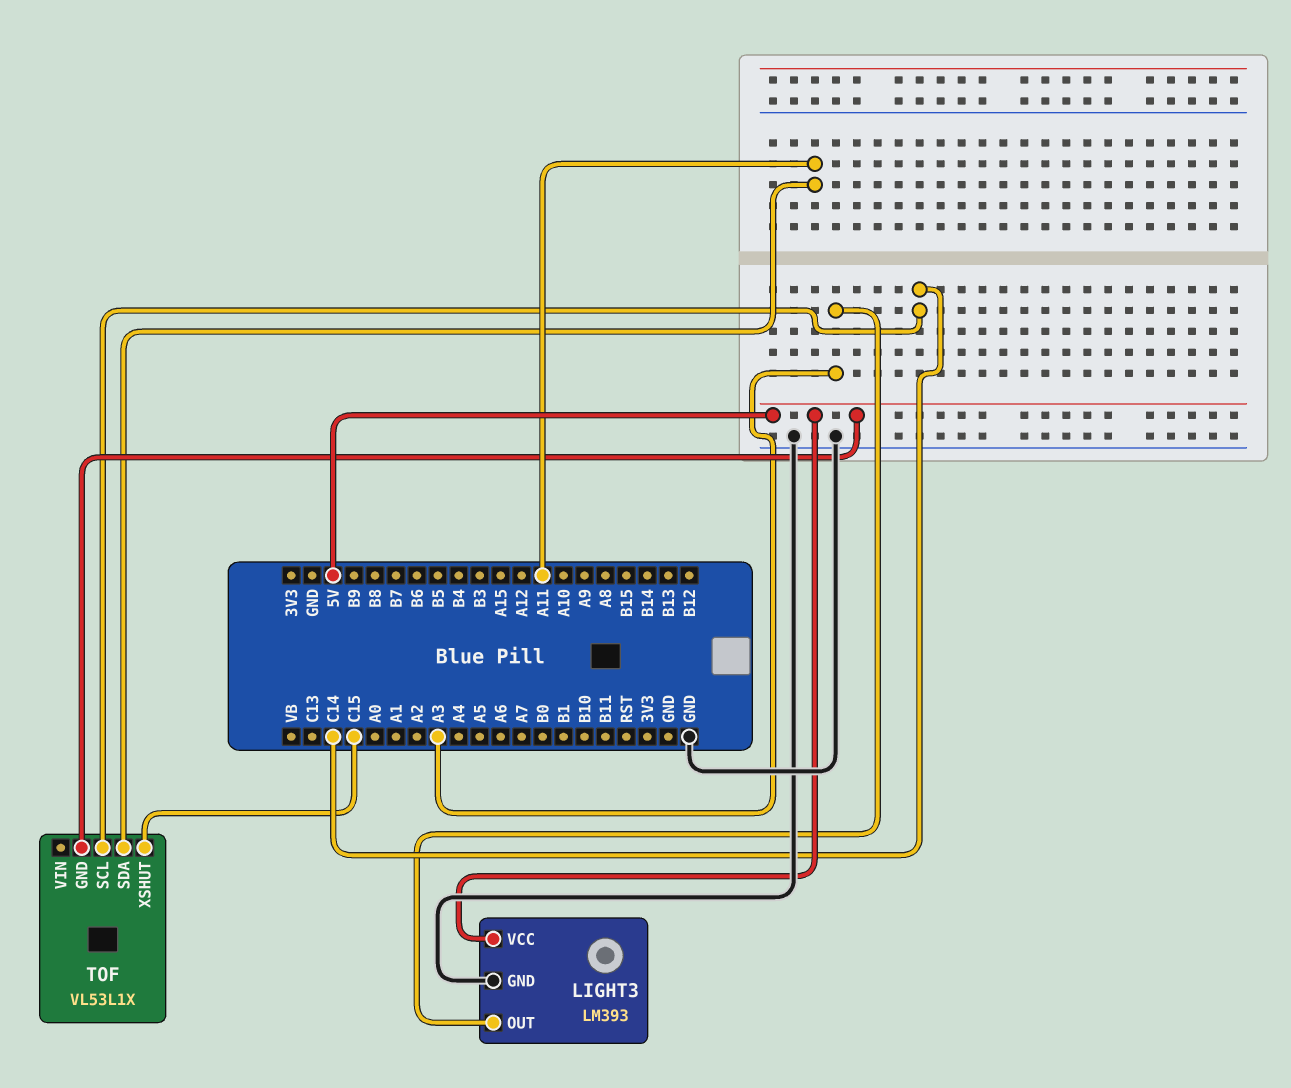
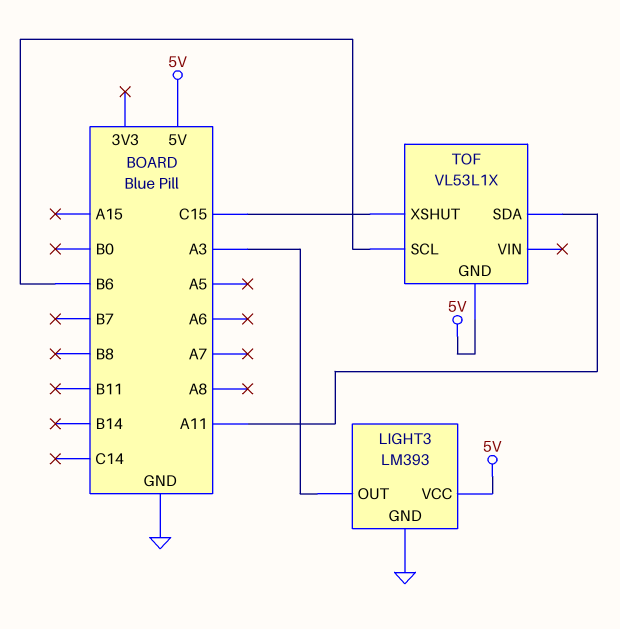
TOF pin SCL: C14 -> B6

